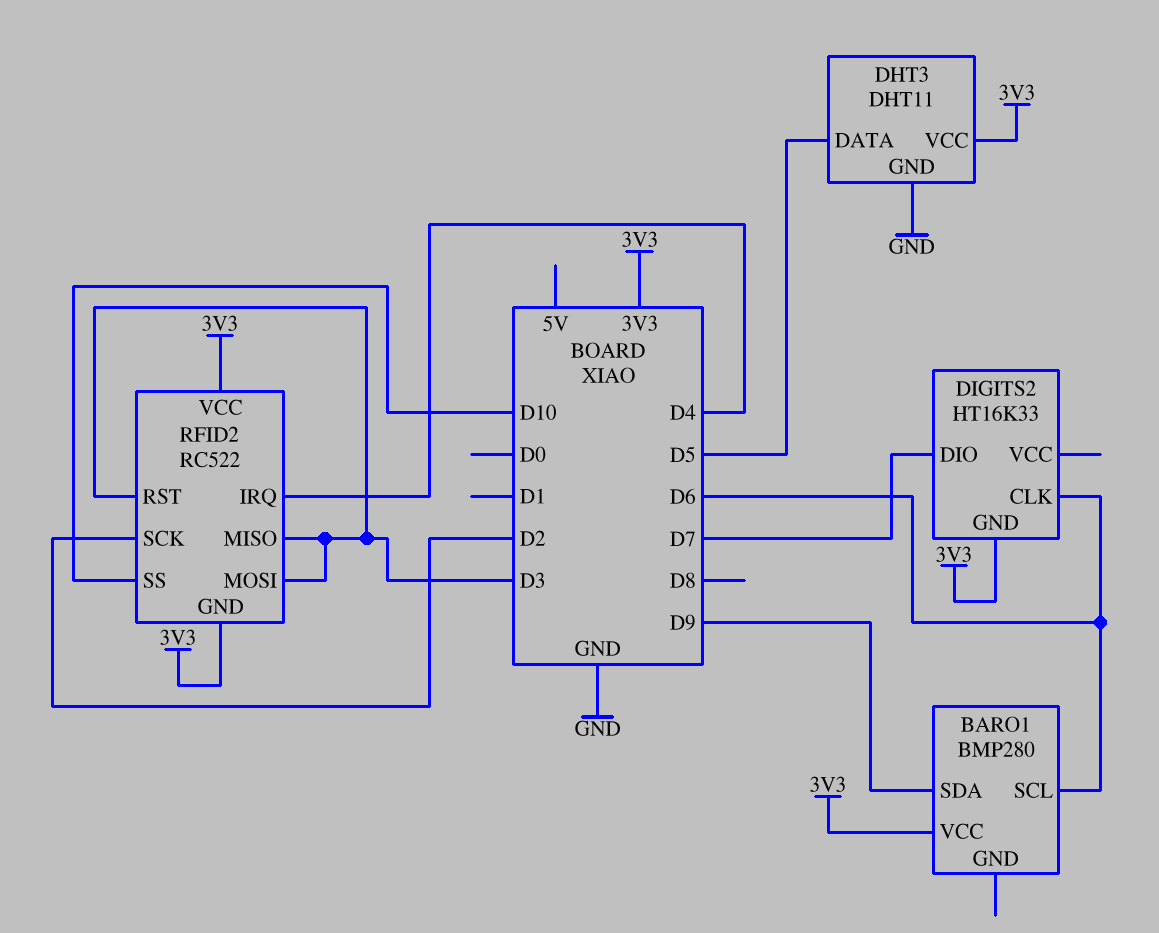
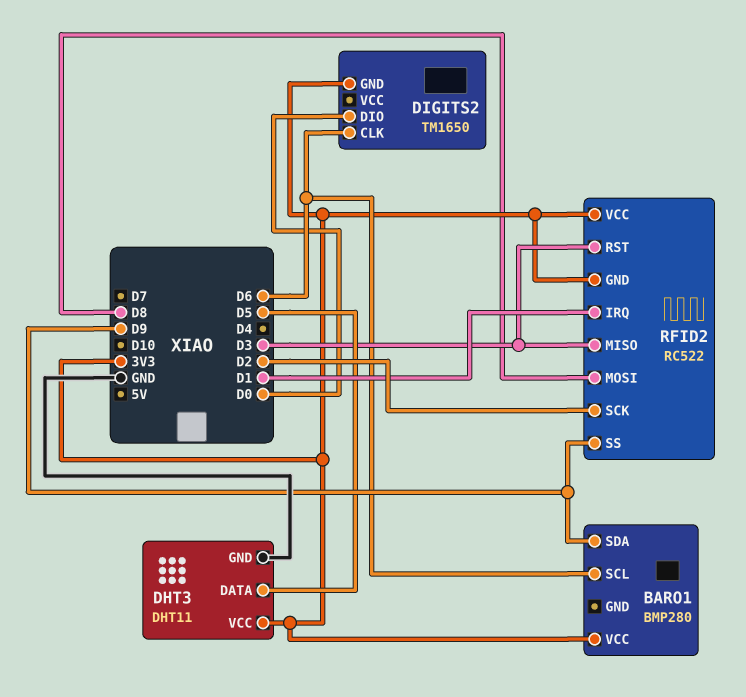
DIGITS2: HT16K33 -> TM1650
DIGITS2 pin DIO: D7 -> D0
RFID2 pin IRQ: D4 -> D1
RFID2 pin MOSI: D3 -> D8
RFID2 pin SS: D10 -> D9

